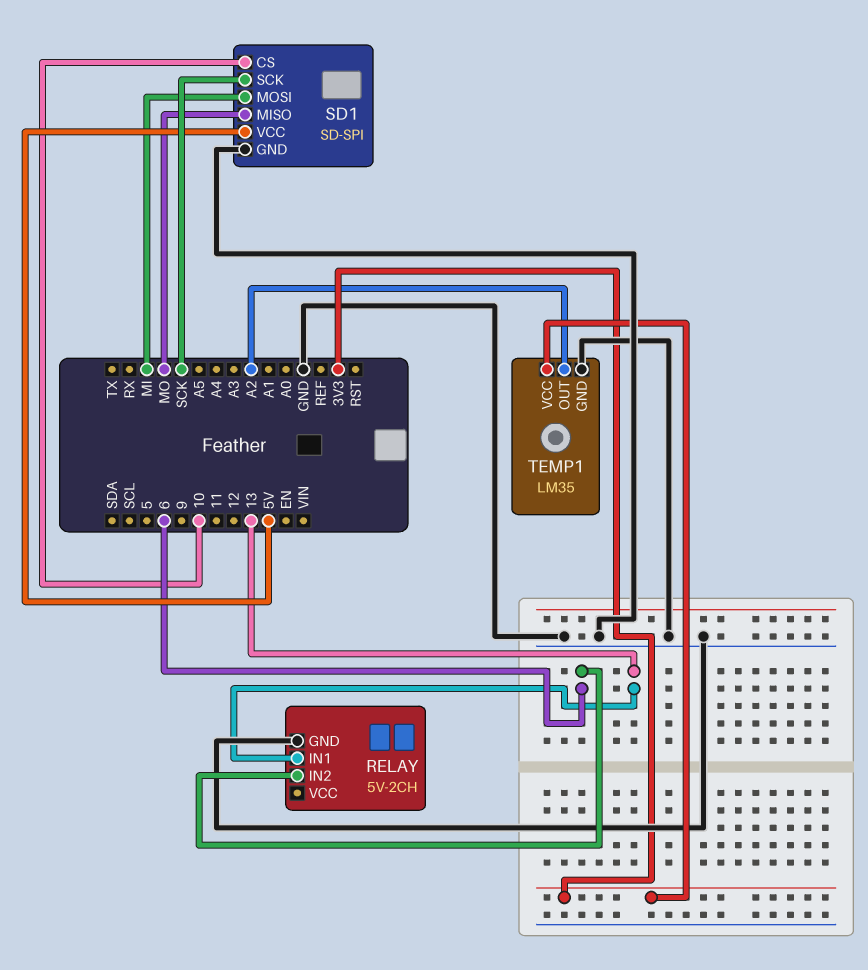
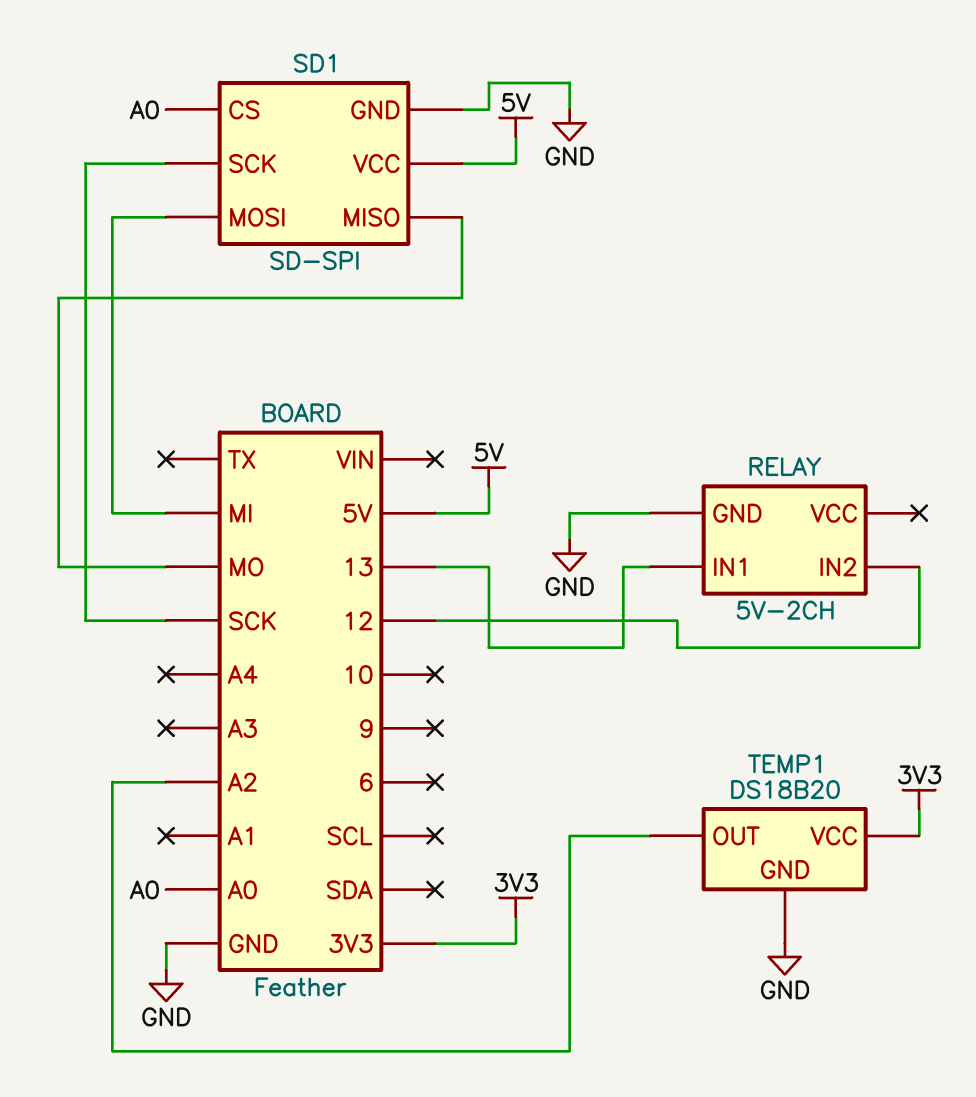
RELAY pin IN2: 6 -> 12
SD1 pin CS: 10 -> A0
TEMP1: LM35 -> DS18B20

